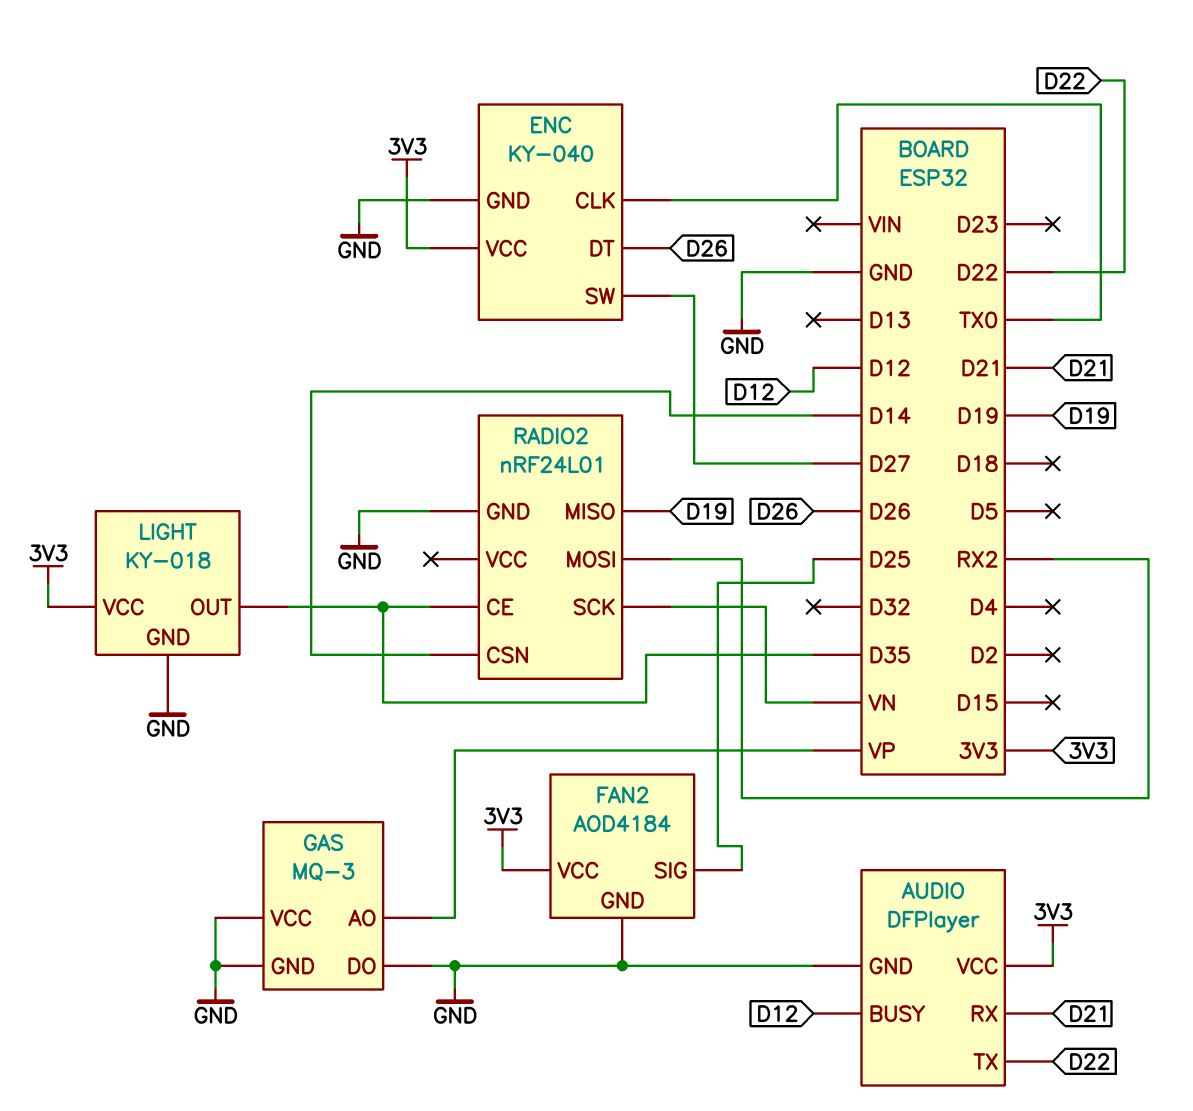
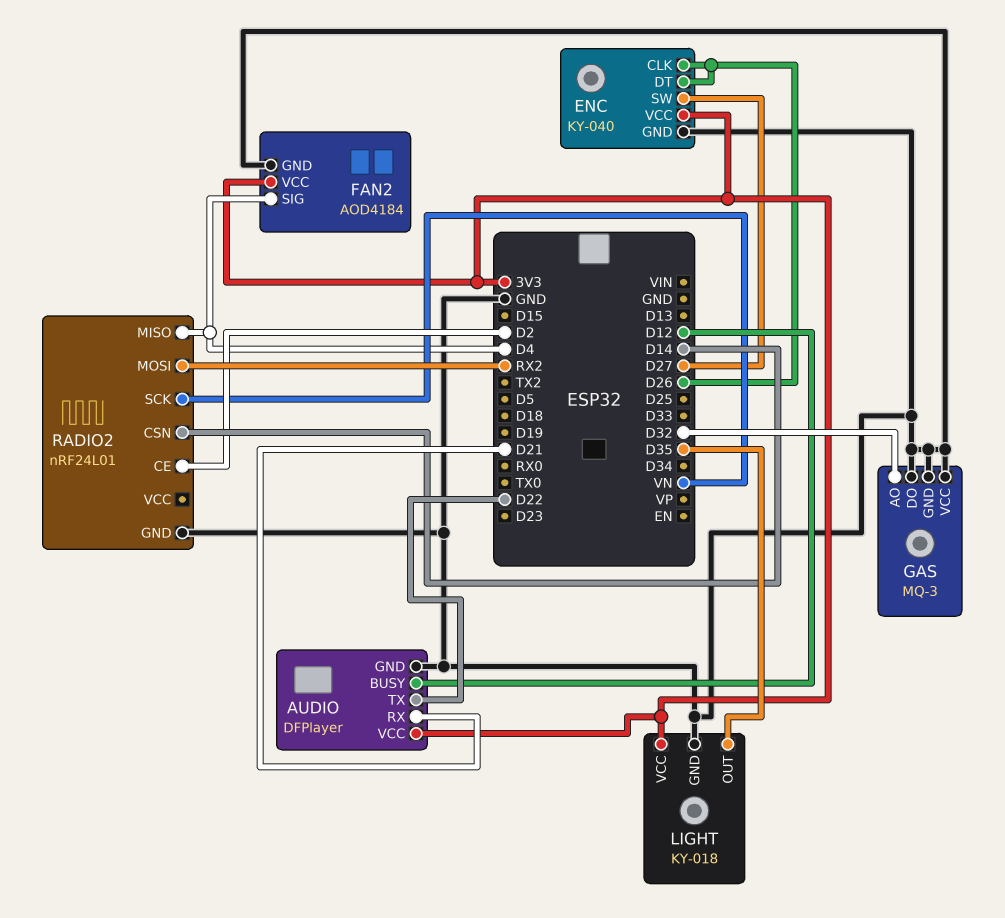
ENC pin CLK: TX0 -> D26
FAN2 pin SIG: D25 -> D4
GAS pin AO: VP -> D32
RADIO2 pin CE: D35 -> D2
RADIO2 pin MISO: D19 -> D4

